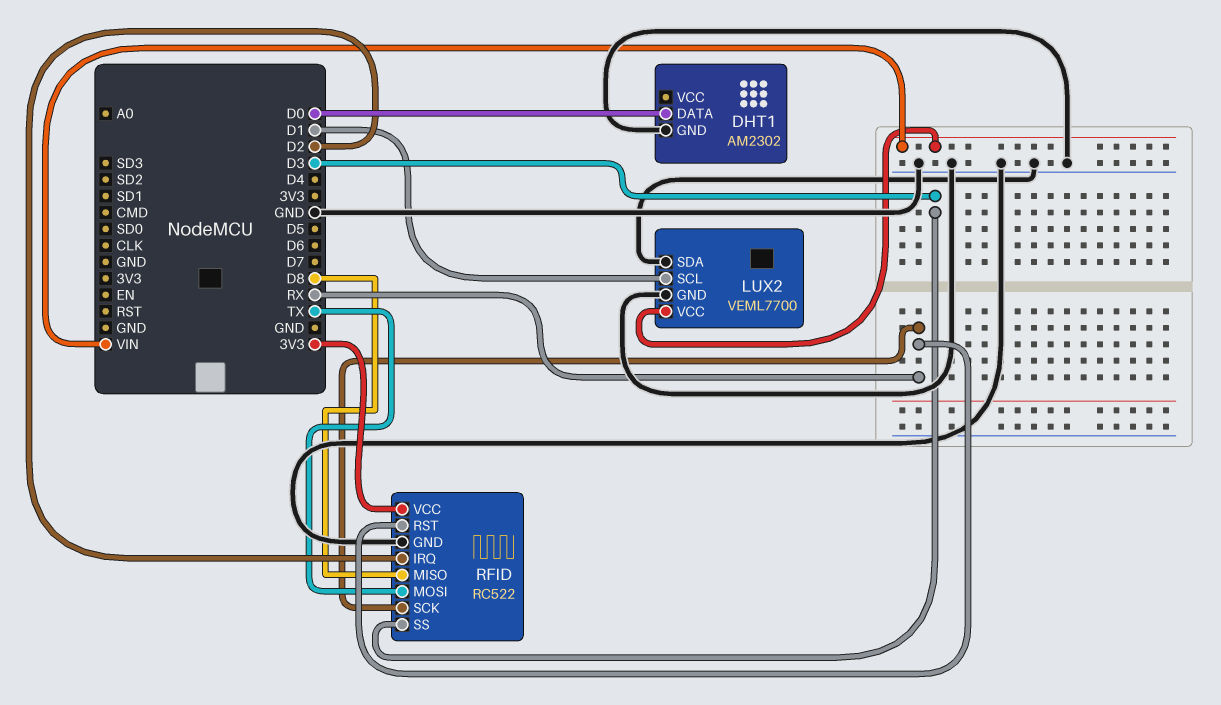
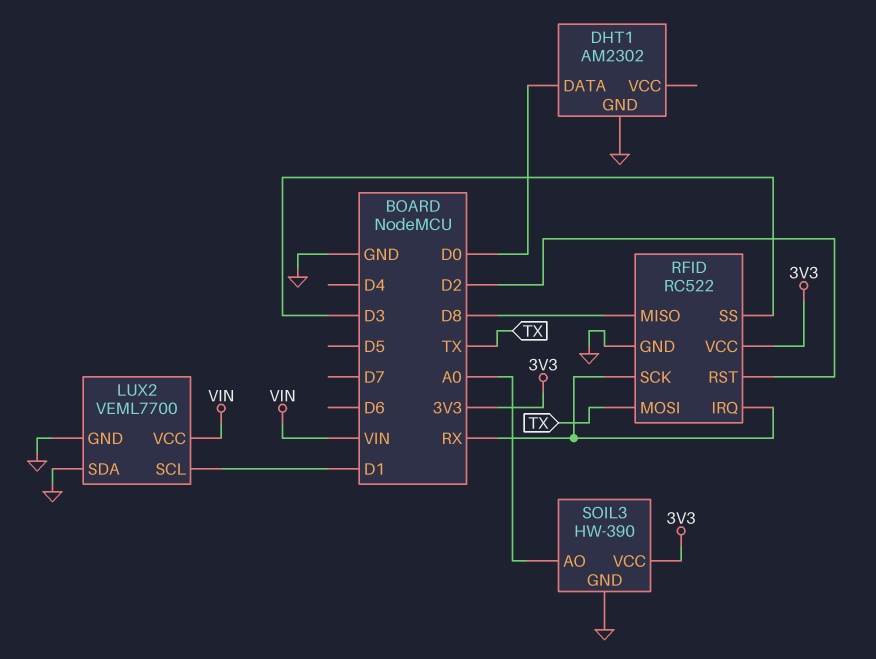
RFID pin IRQ: D2 -> RX
RFID pin RST: RX -> D2
SOIL3: none -> HW-390
SOIL3 pin AO: none -> A0
SOIL3 pin GND: none -> GND
SOIL3 pin VCC: none -> 3V3

